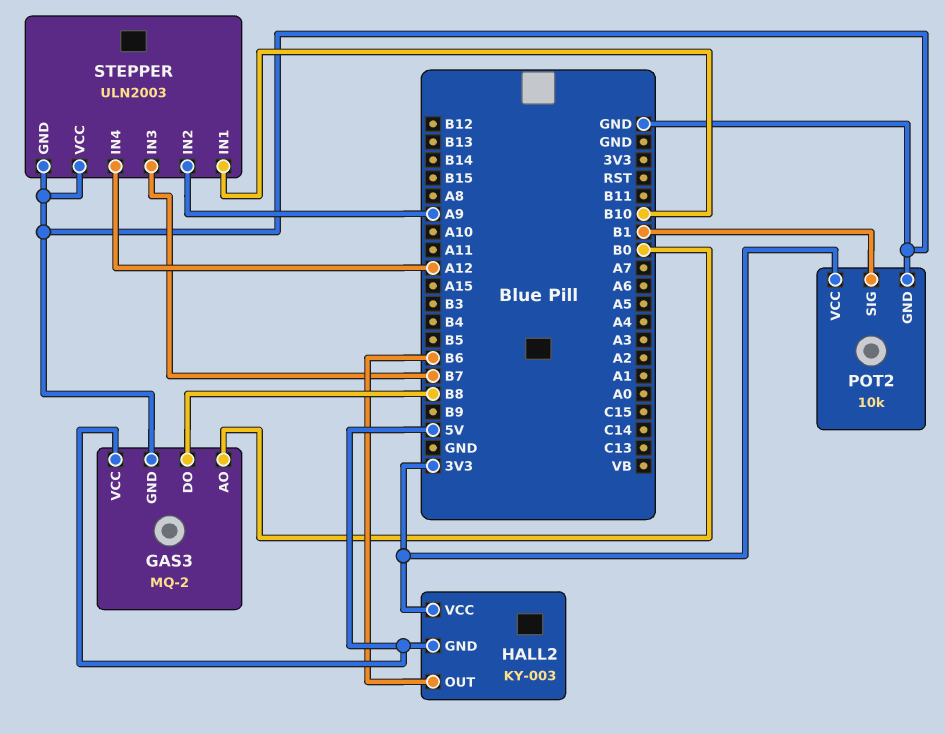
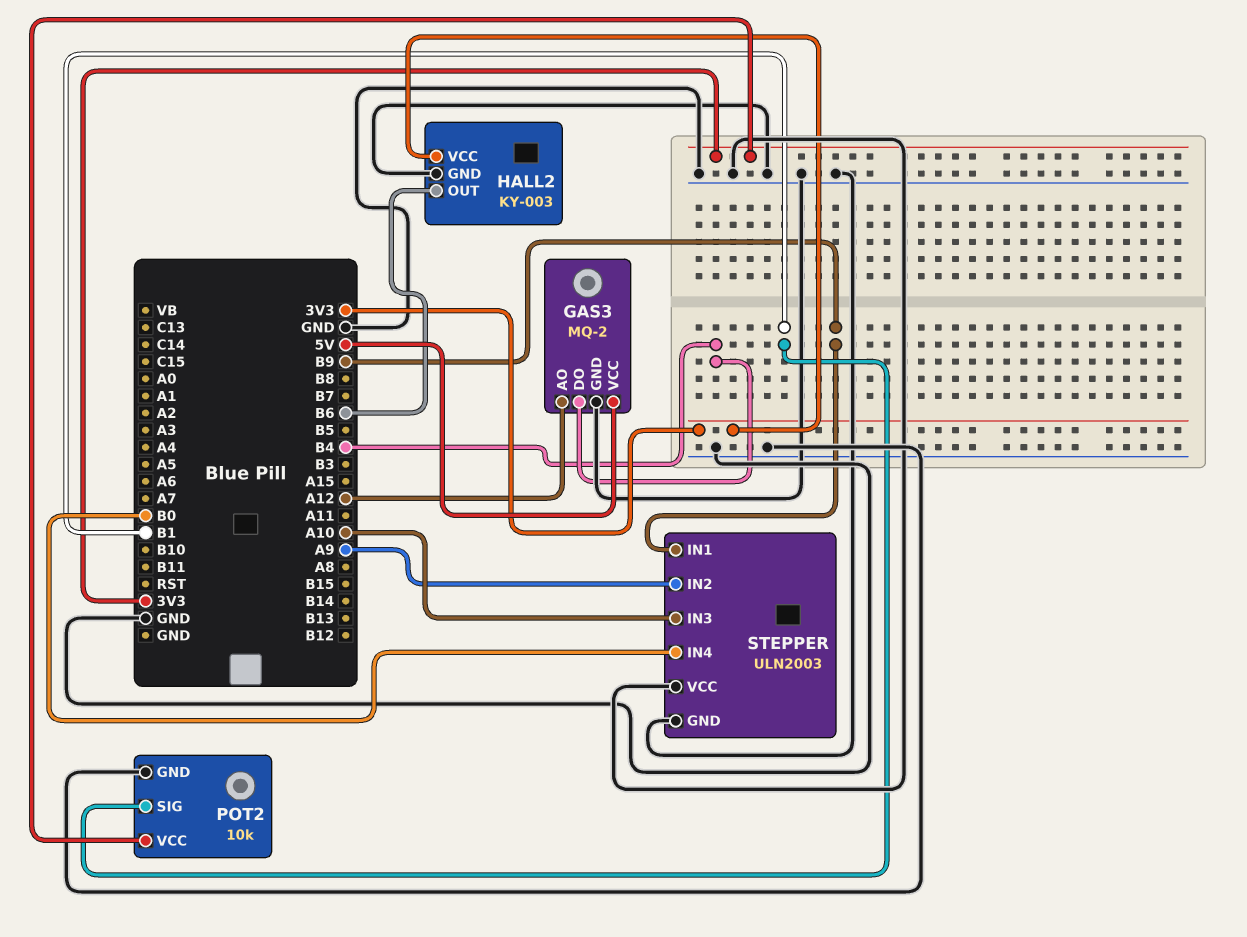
GAS3 pin AO: B0 -> A12
GAS3 pin DO: B8 -> B4
HALL2 pin GND: 5V -> GND
STEPPER pin IN1: B10 -> B9
STEPPER pin IN3: B7 -> A10
STEPPER pin IN4: A12 -> B0

